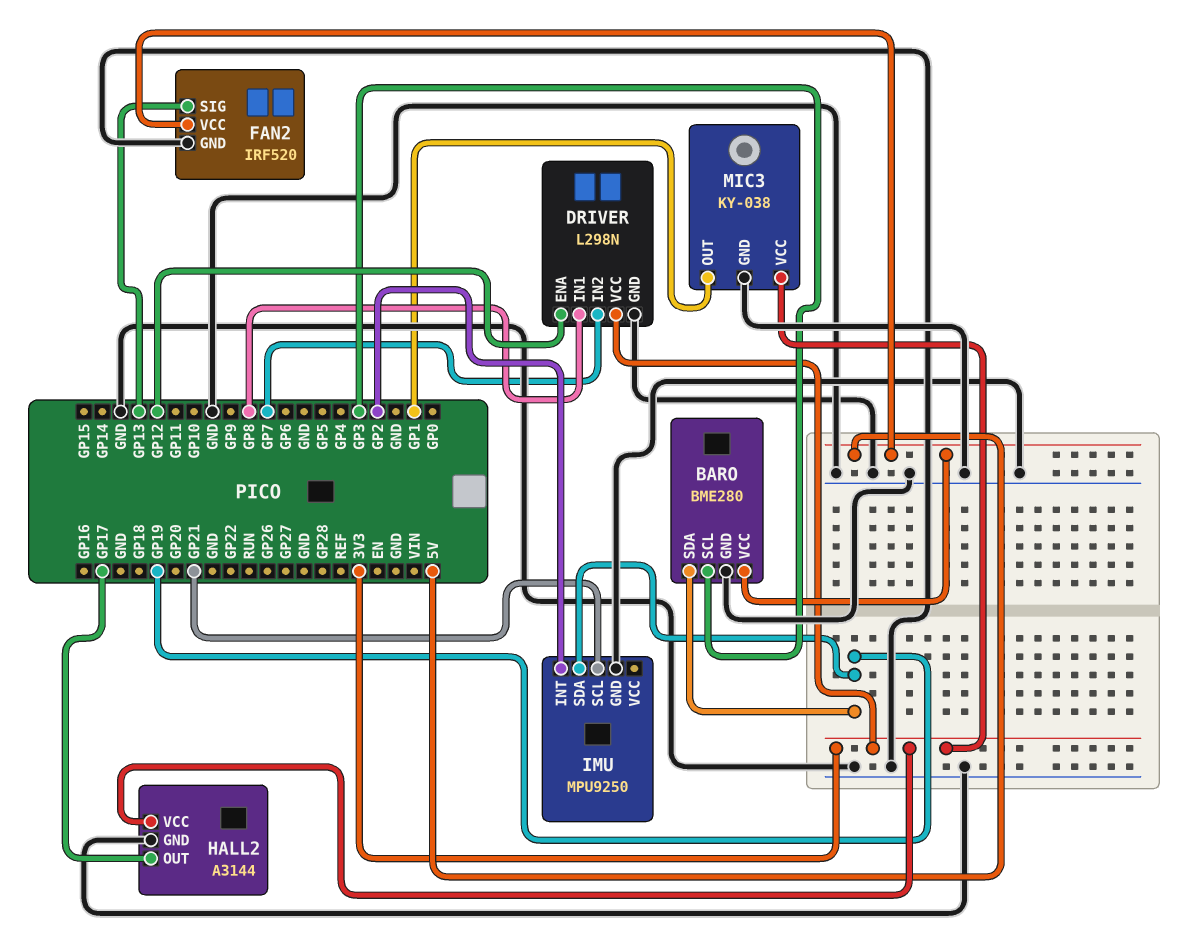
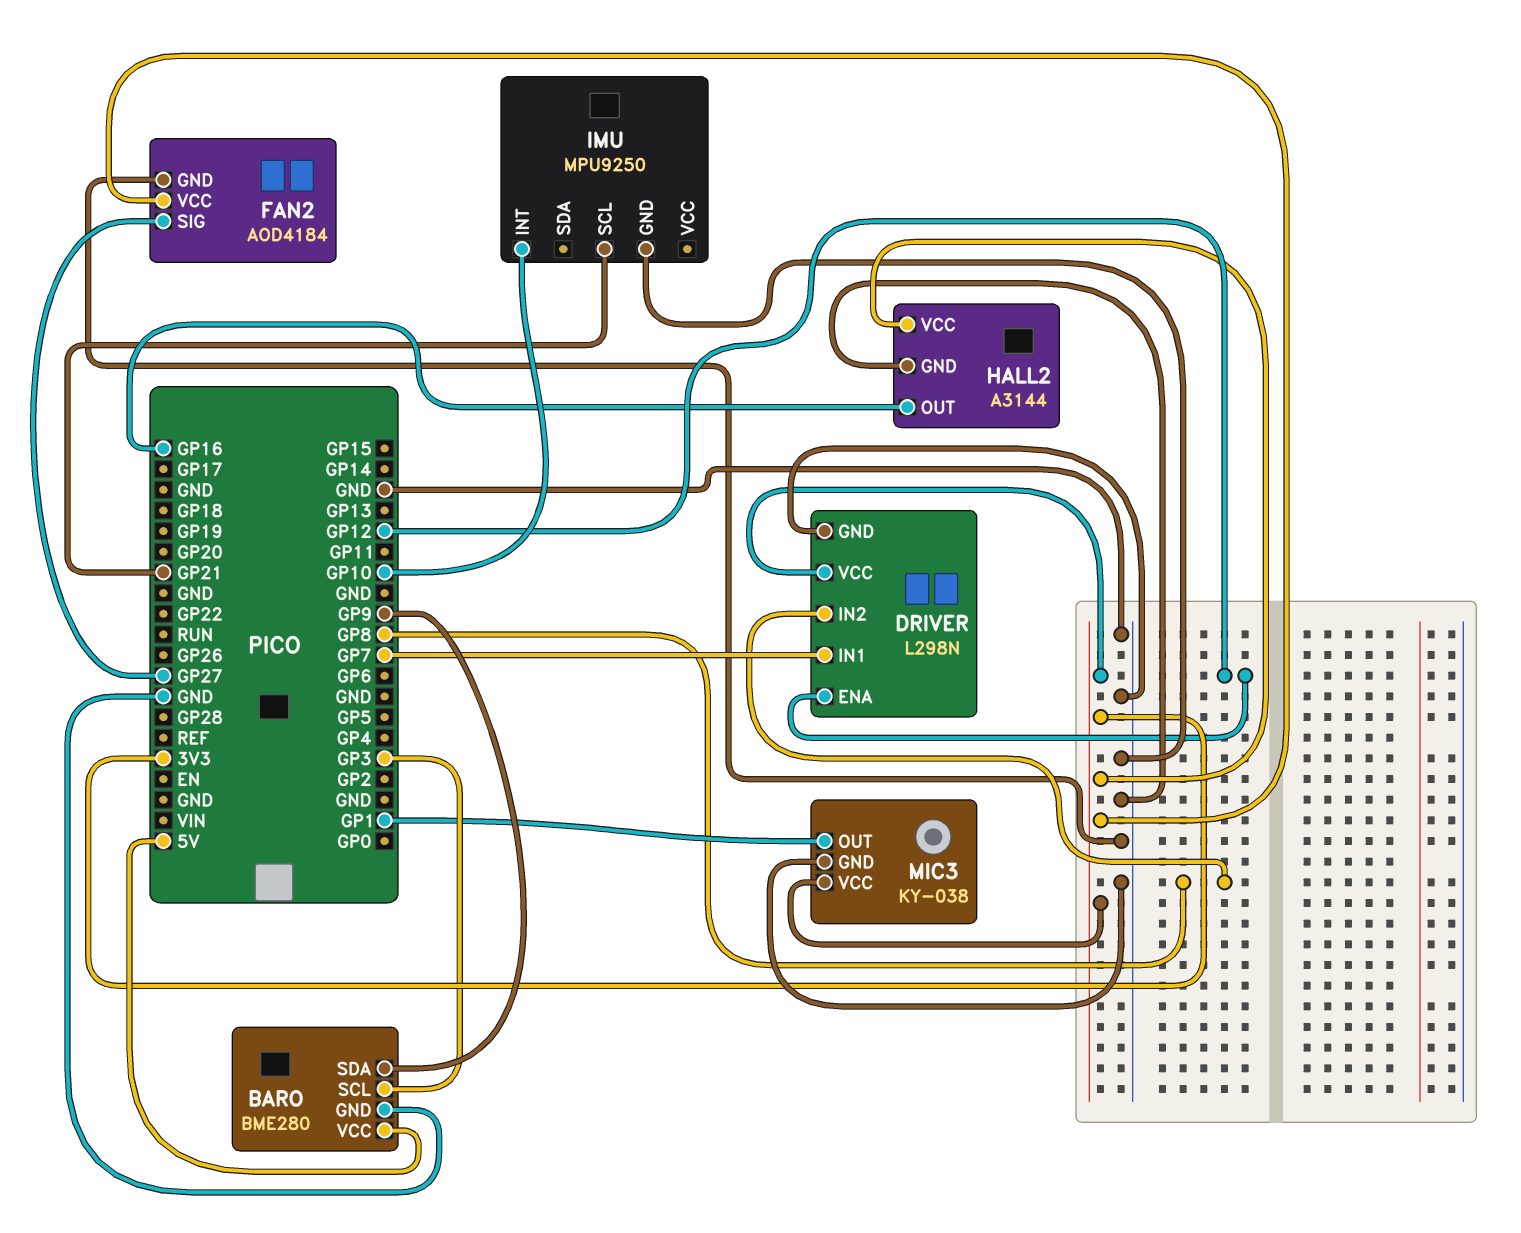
BARO pin SDA: GP19 -> GP9
DRIVER pin IN1: GP8 -> GP7
DRIVER pin IN2: GP7 -> GP8
FAN2: IRF520 -> AOD4184
FAN2 pin SIG: GP13 -> GP27
FAN2 pin VCC: 5V -> 3V3
HALL2 pin OUT: GP17 -> GP16
IMU pin INT: GP2 -> GP10
IMU pin SDA: GP19 -> none

